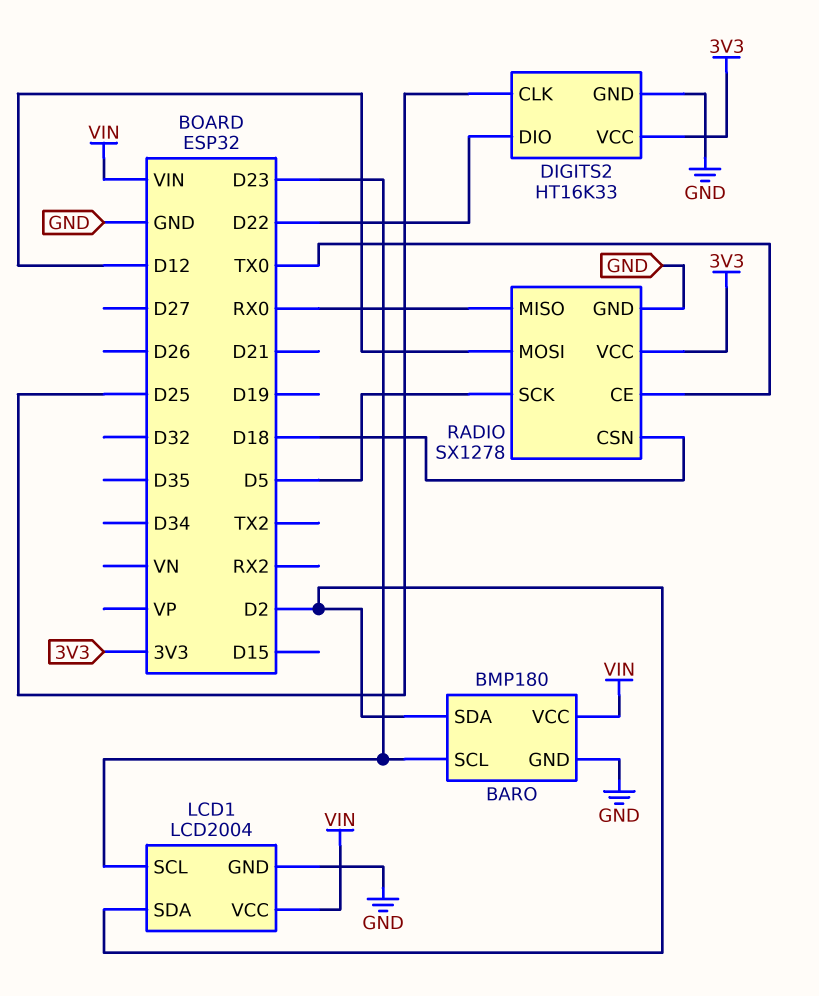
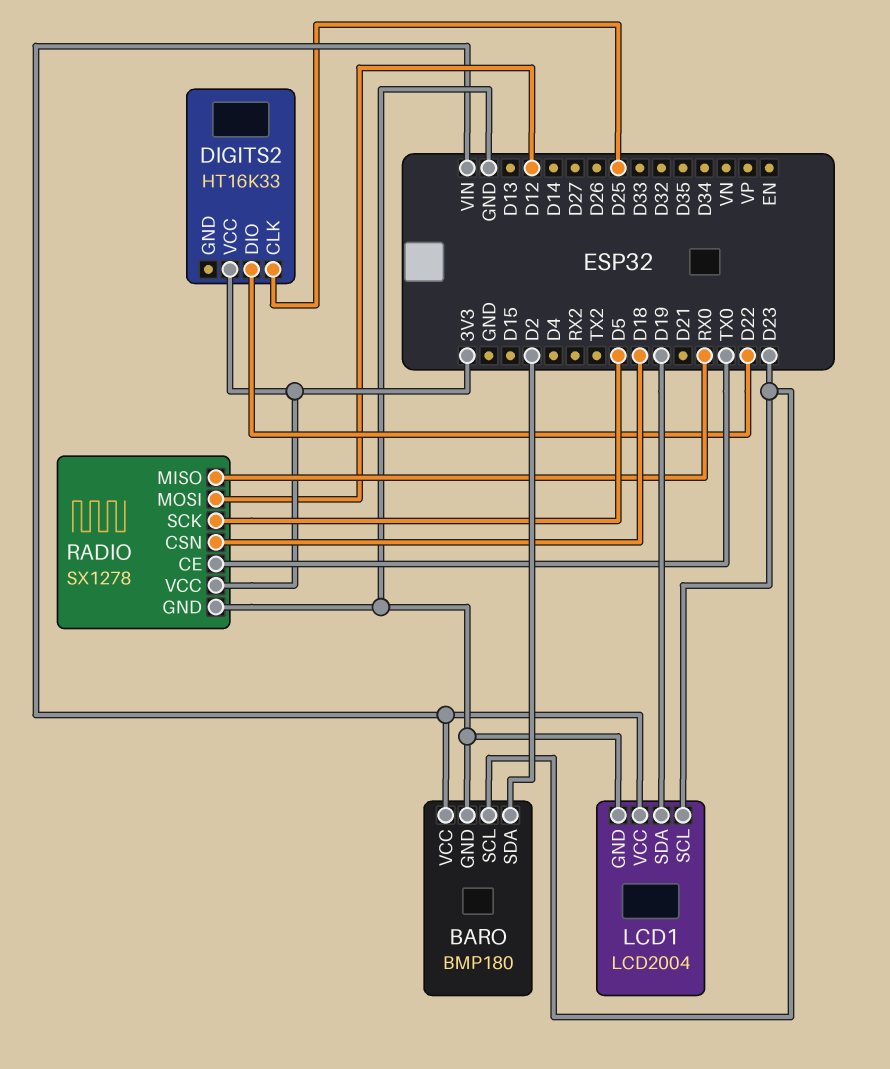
DIGITS2 pin GND: GND -> none
LCD1 pin SDA: D2 -> D19

